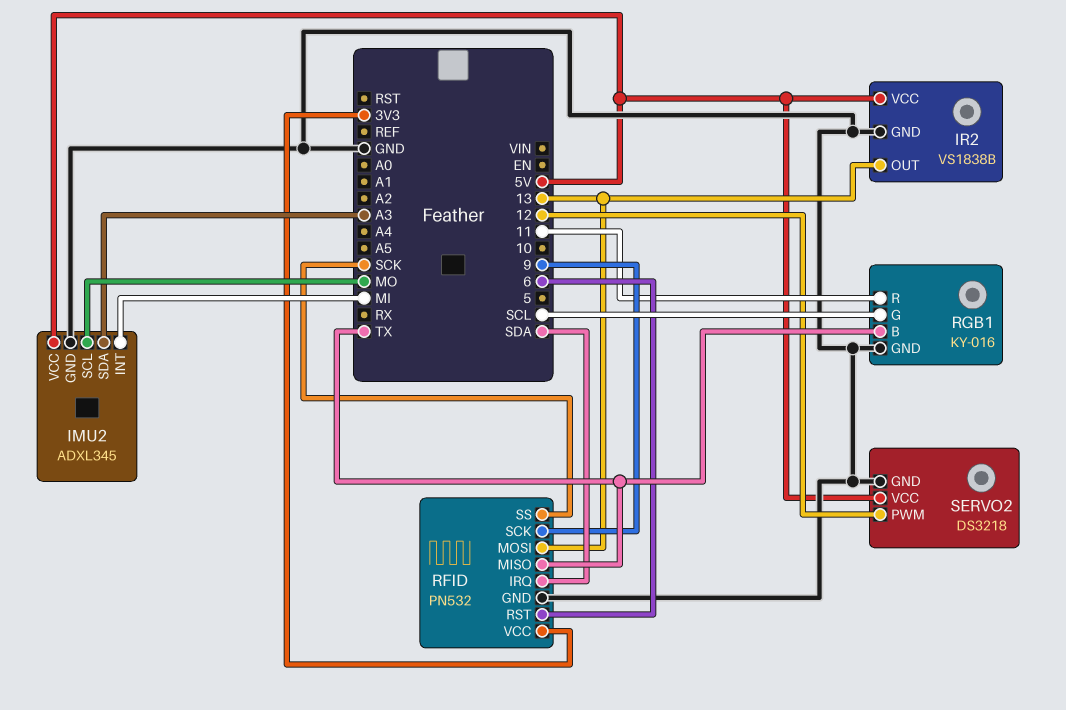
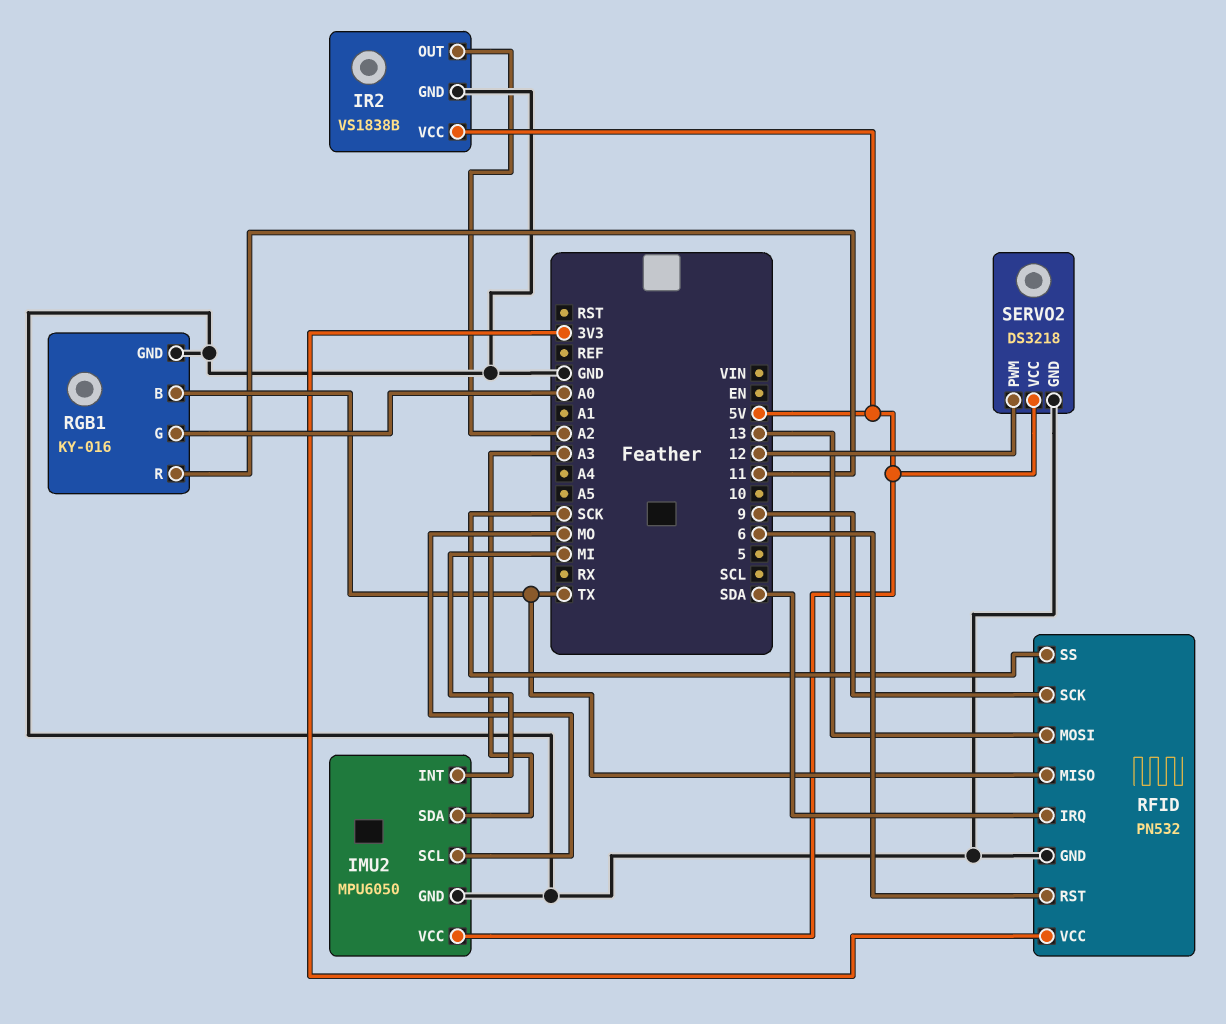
IMU2: ADXL345 -> MPU6050
IR2 pin OUT: 13 -> A2
RGB1 pin G: SCL -> A0

